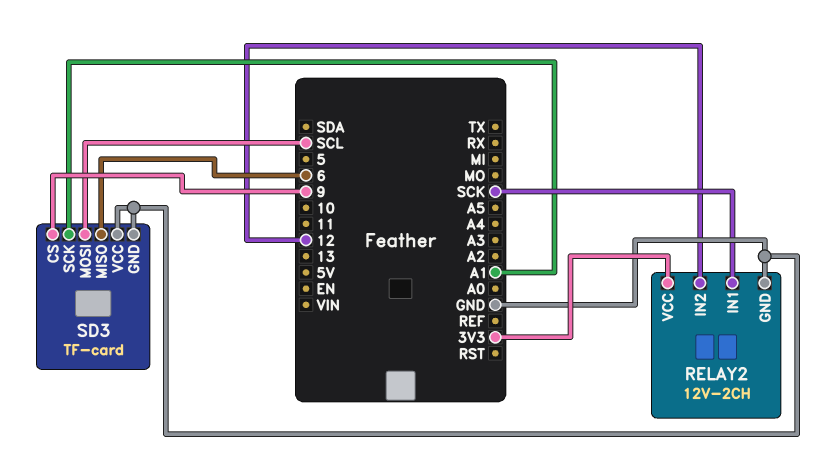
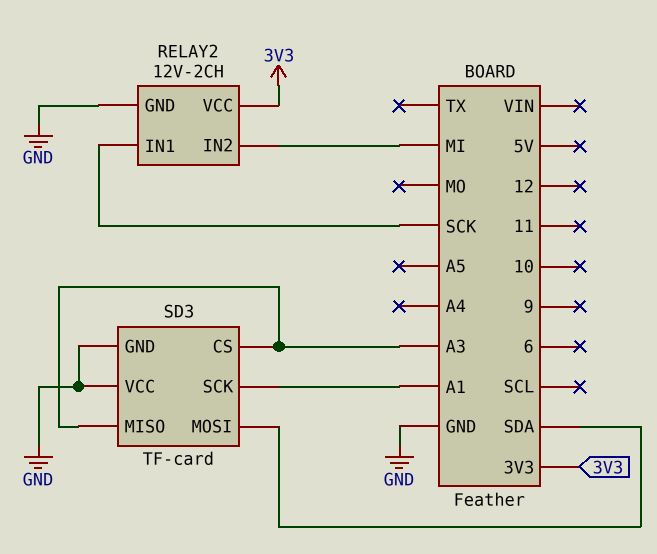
RELAY2 pin IN2: 12 -> MI
SD3 pin CS: 9 -> A3
SD3 pin MISO: 6 -> A3
SD3 pin MOSI: SCL -> SDA

